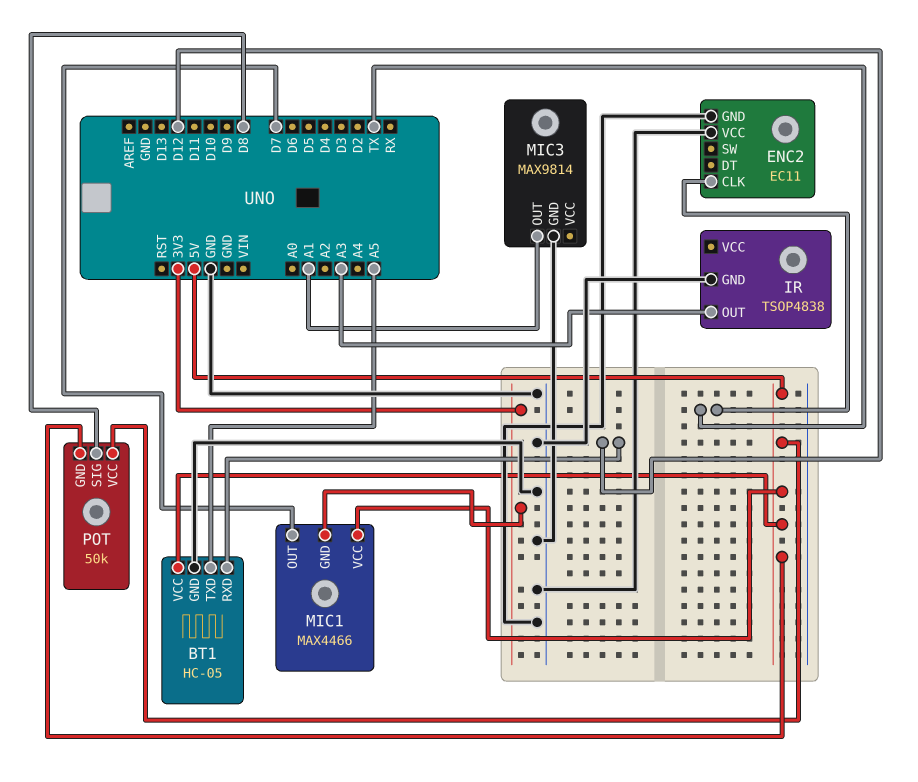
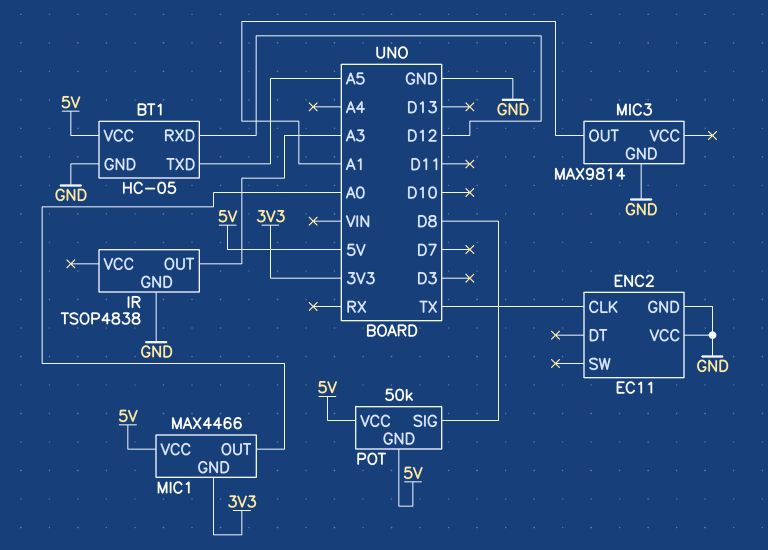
MIC1 pin OUT: D7 -> A0

